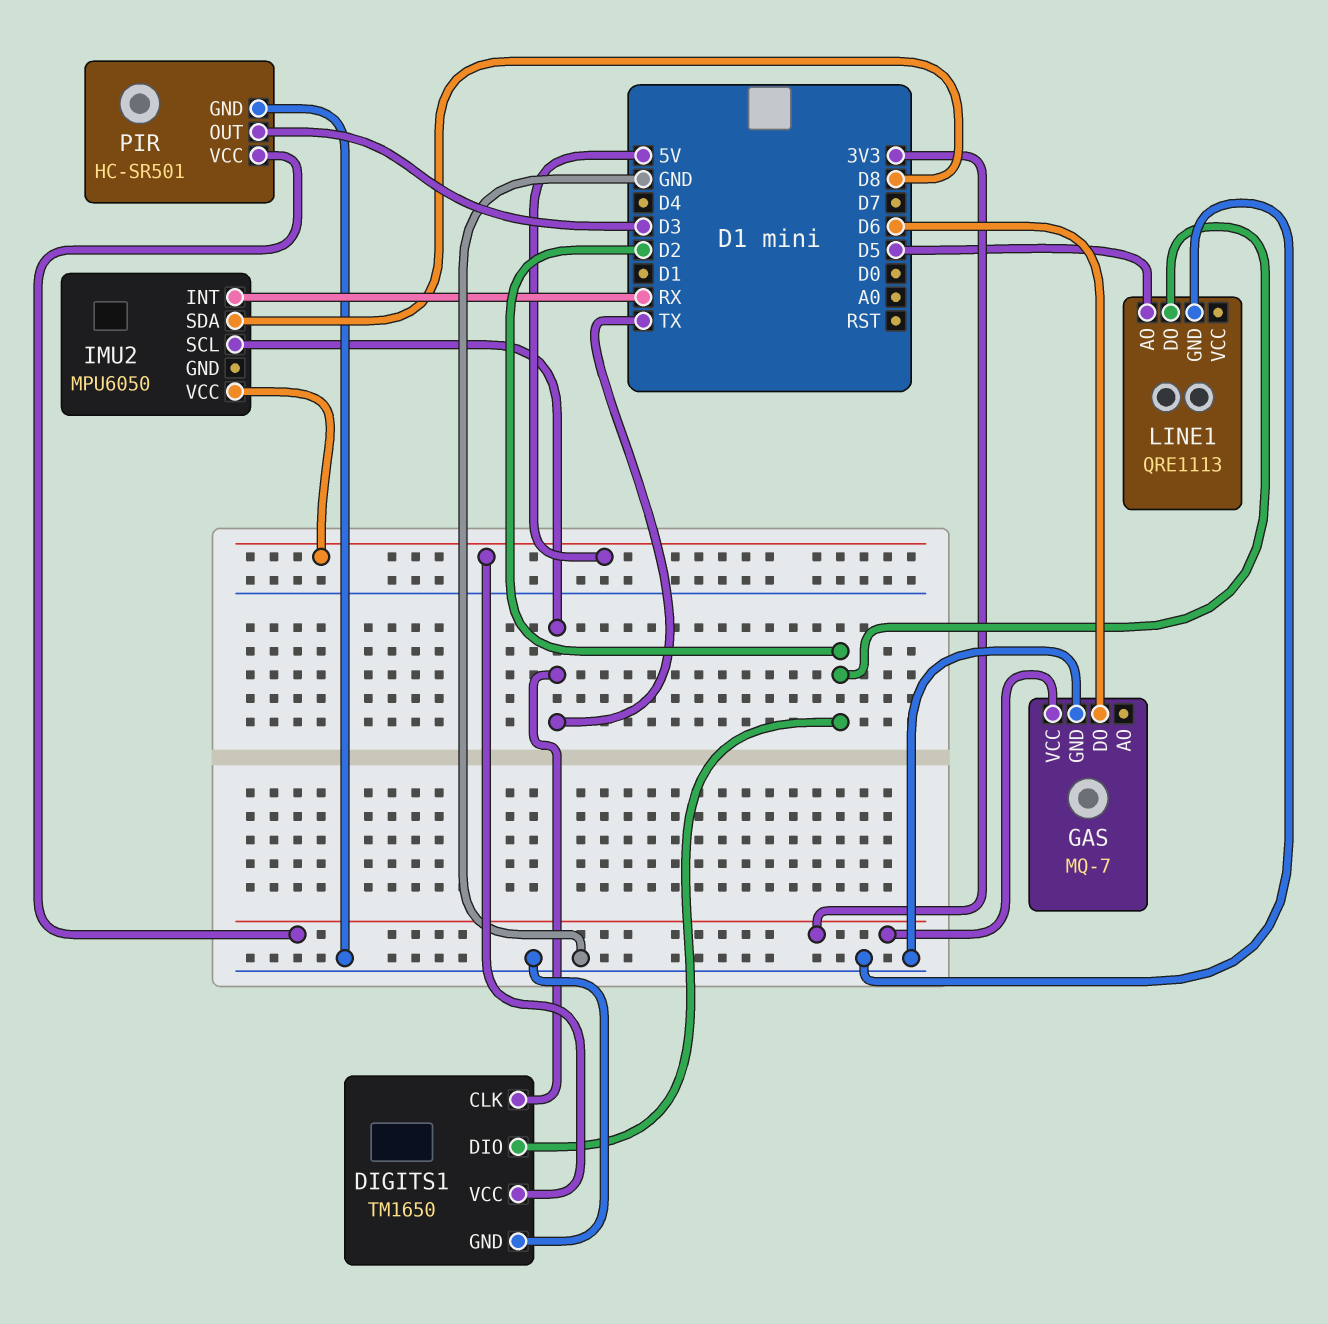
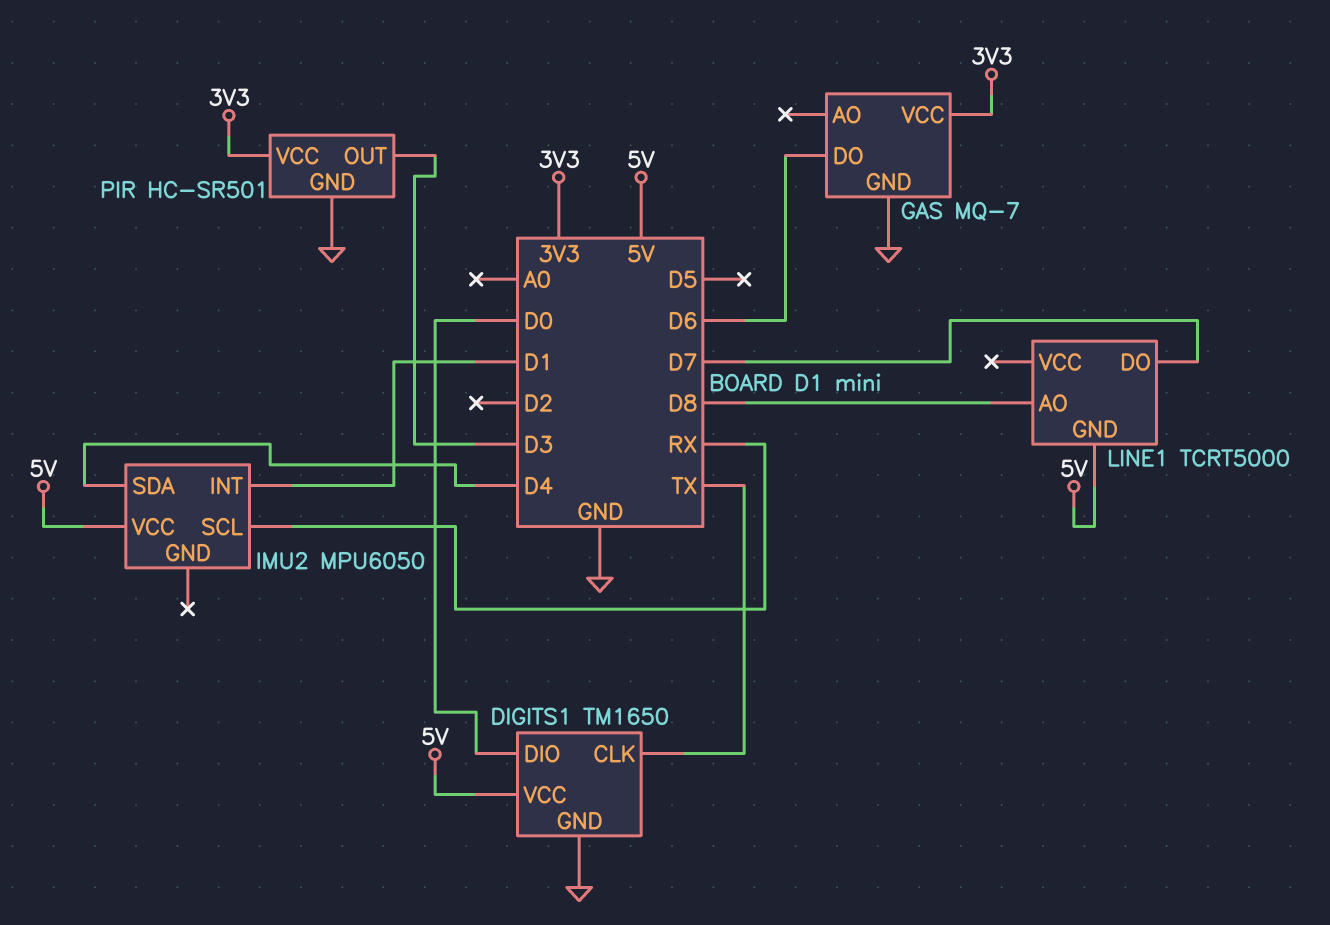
DIGITS1 pin DIO: D2 -> D0
IMU2 pin INT: RX -> D1
IMU2 pin SCL: TX -> RX
IMU2 pin SDA: D8 -> D4
LINE1: QRE1113 -> TCRT5000
LINE1 pin AO: D5 -> D8
LINE1 pin DO: D2 -> D7
LINE1 pin GND: GND -> 5V

